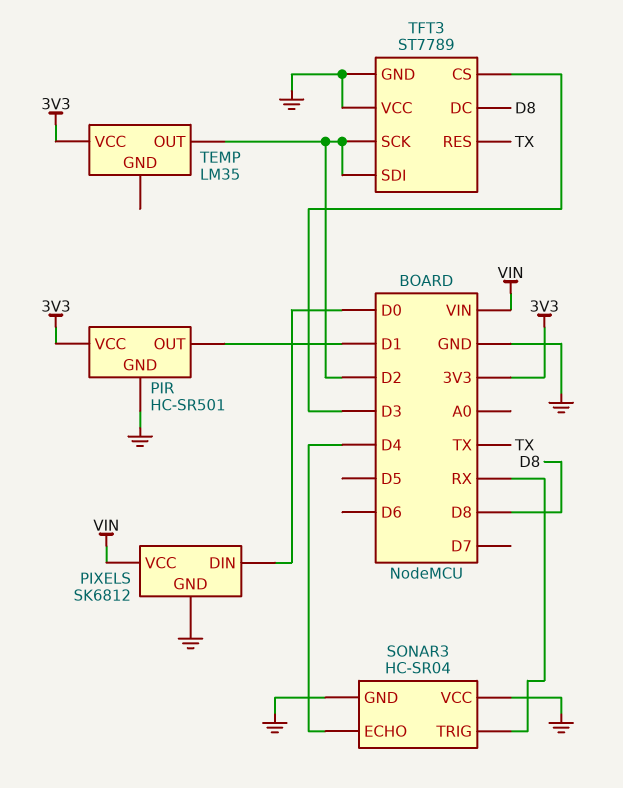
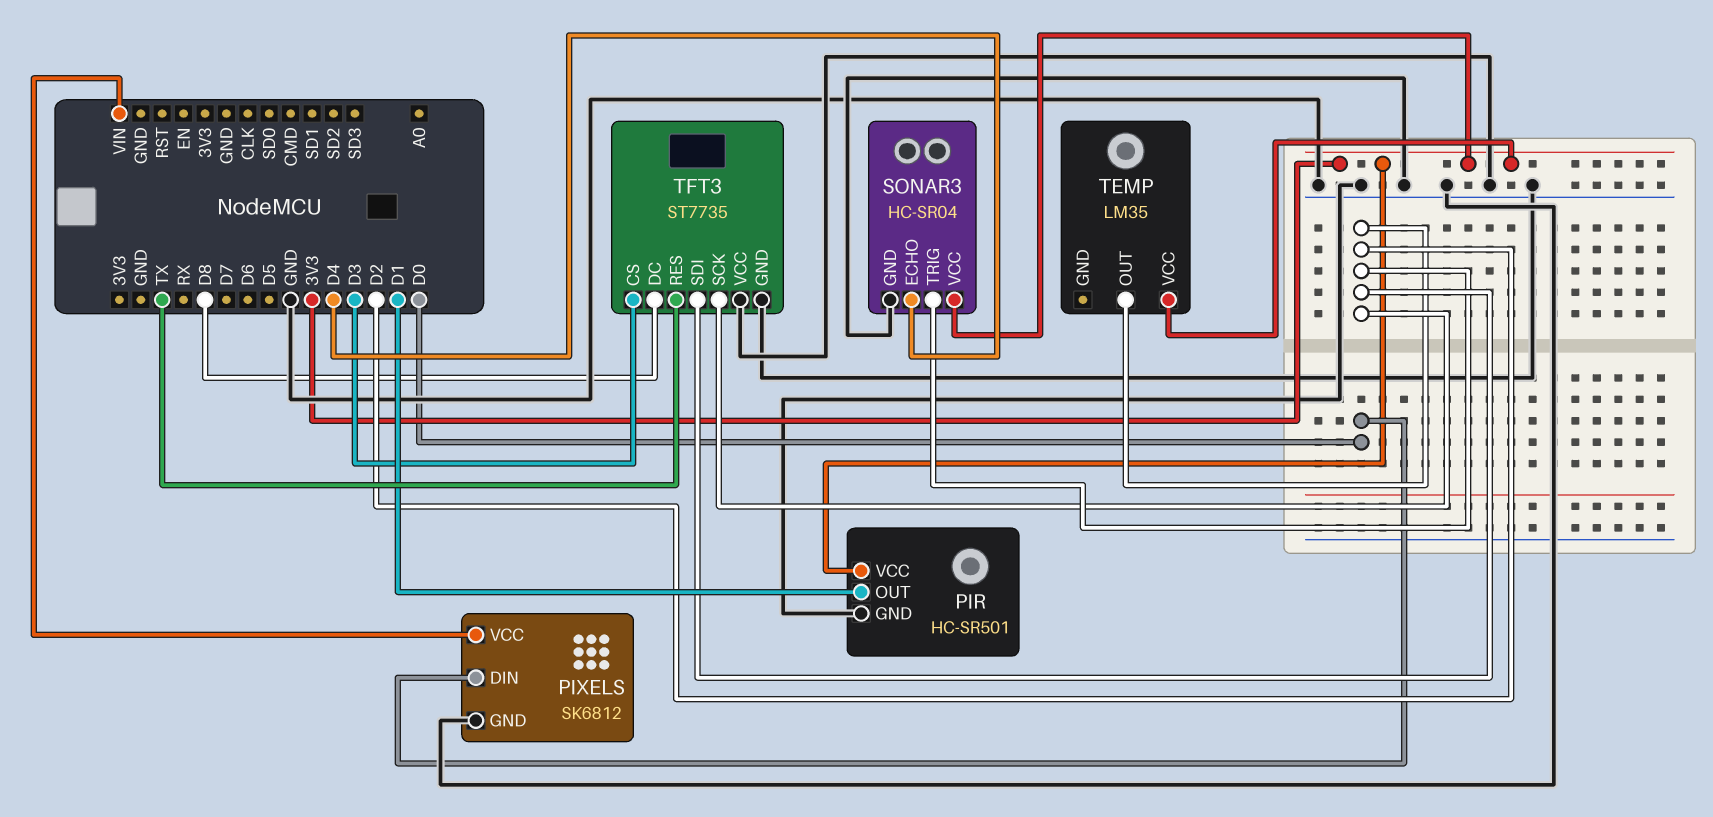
SONAR3 pin TRIG: RX -> D2
SONAR3 pin VCC: GND -> 3V3
TFT3: ST7789 -> ST7735

